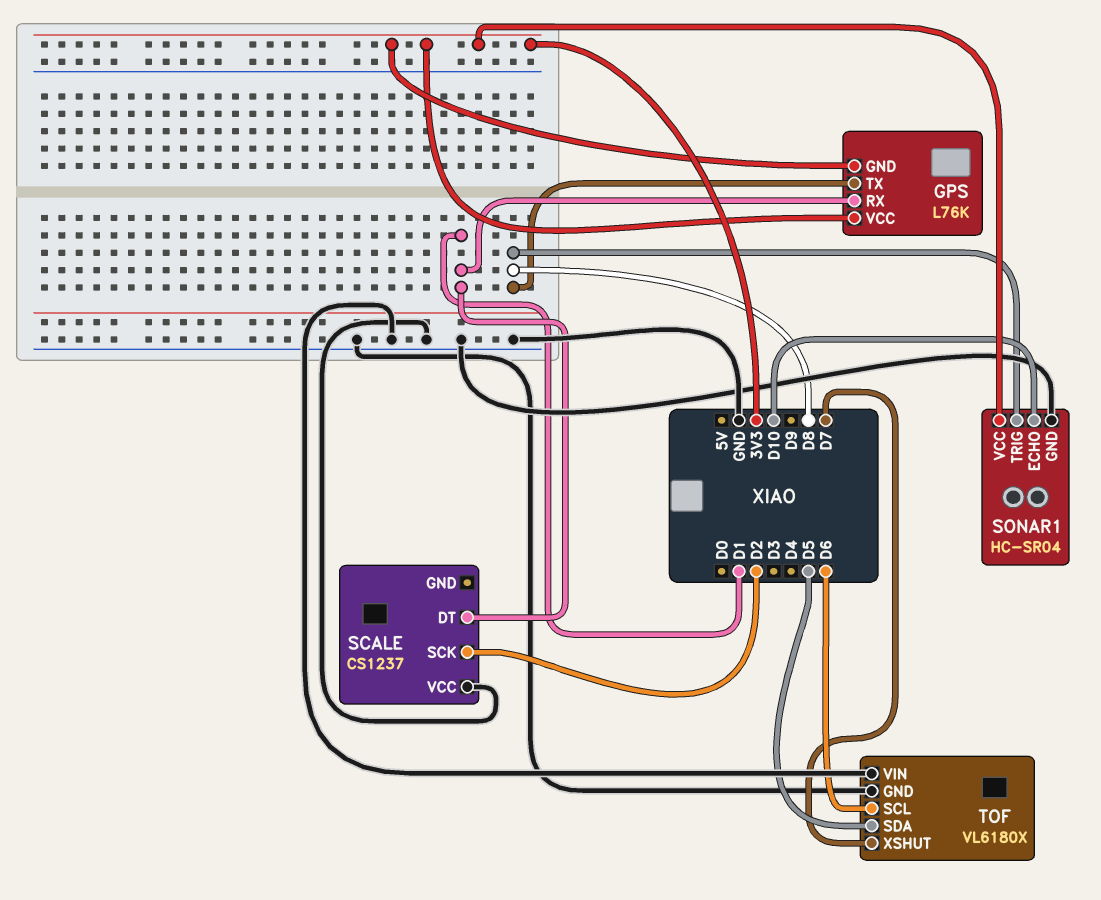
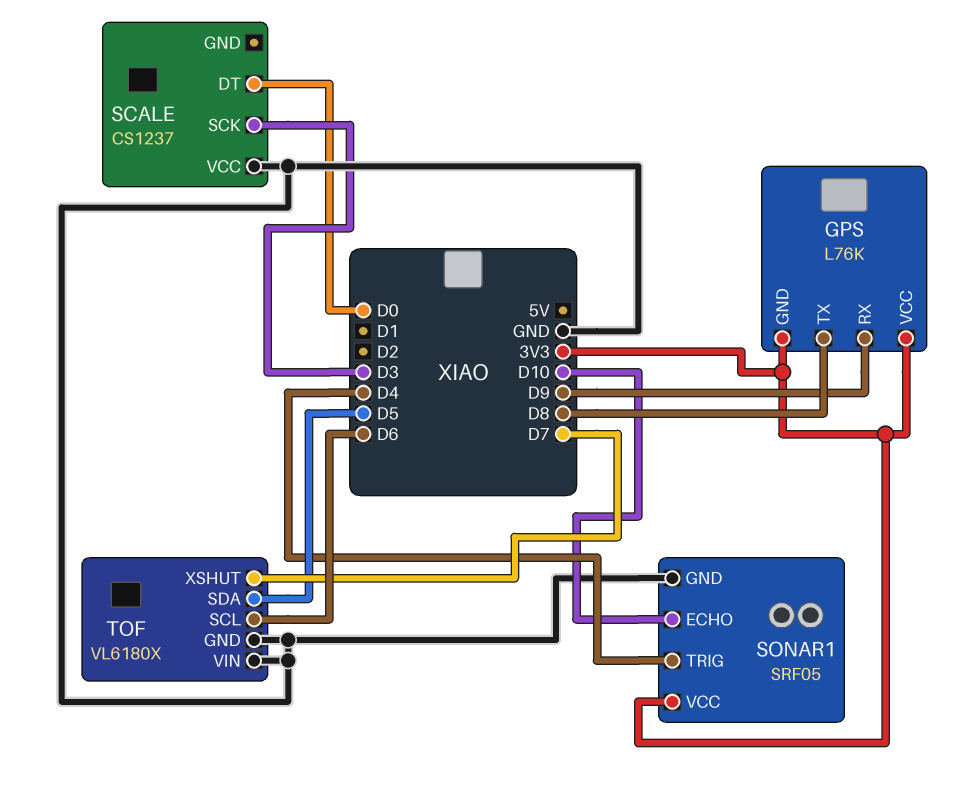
GPS pin RX: D1 -> D9
SCALE pin DT: D1 -> D0
SCALE pin SCK: D2 -> D3
SONAR1: HC-SR04 -> SRF05
SONAR1 pin TRIG: D8 -> D4

